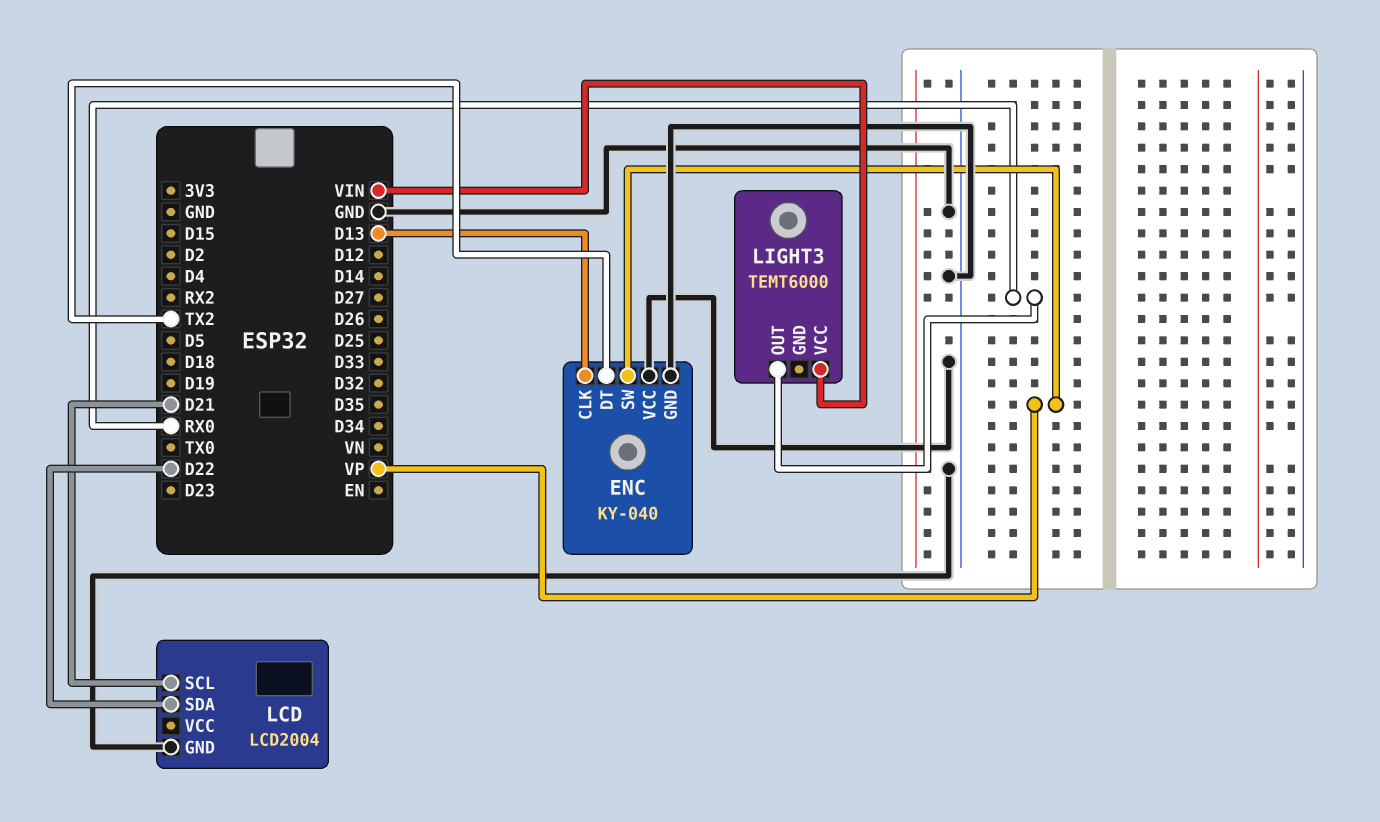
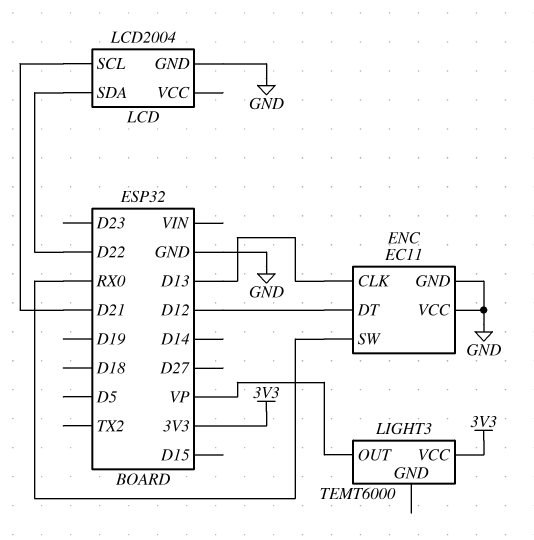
ENC: KY-040 -> EC11
ENC pin DT: TX2 -> D12
ENC pin SW: VP -> RX0
LIGHT3 pin OUT: RX0 -> VP
LIGHT3 pin VCC: VIN -> 3V3

